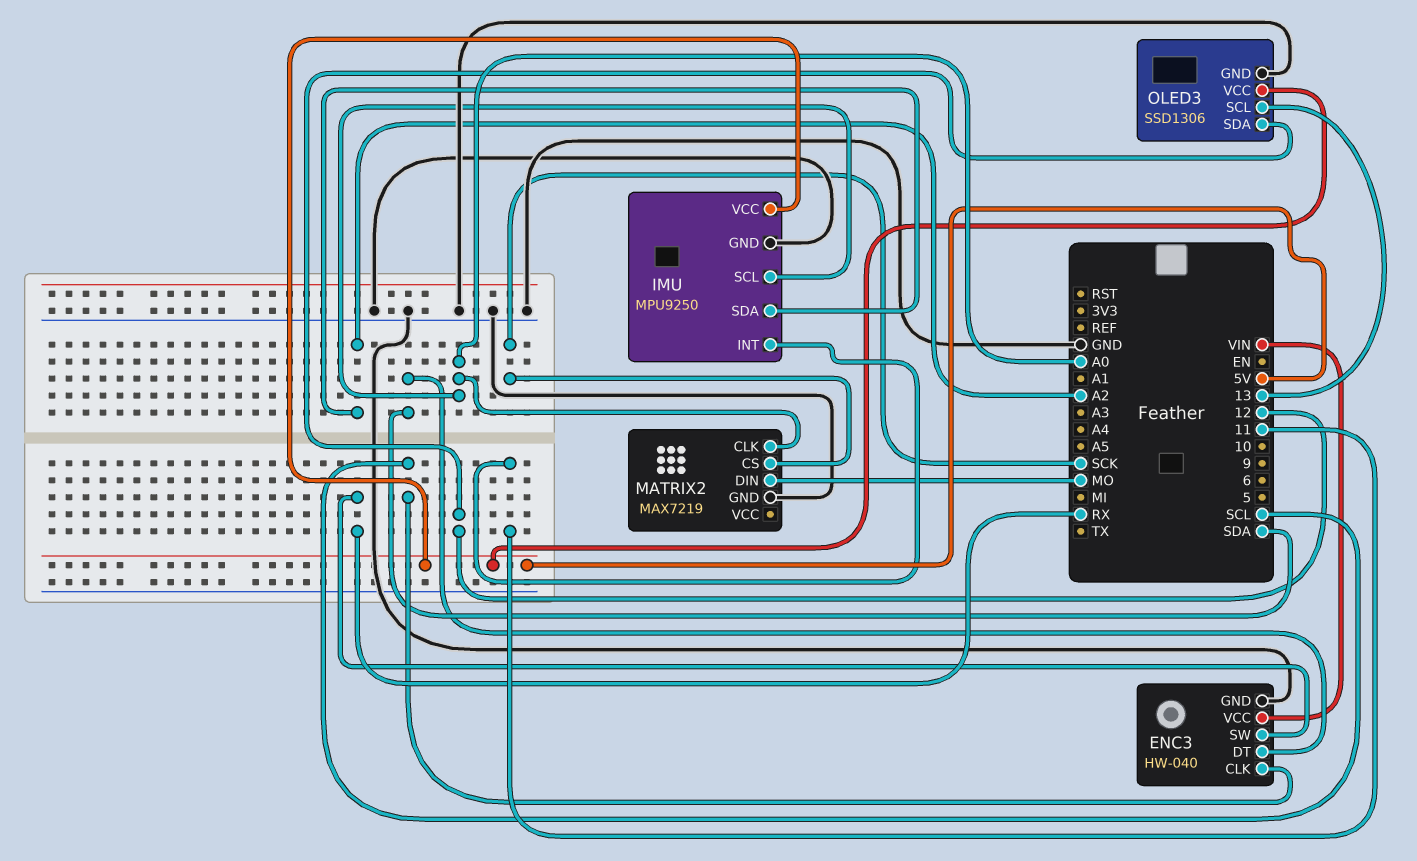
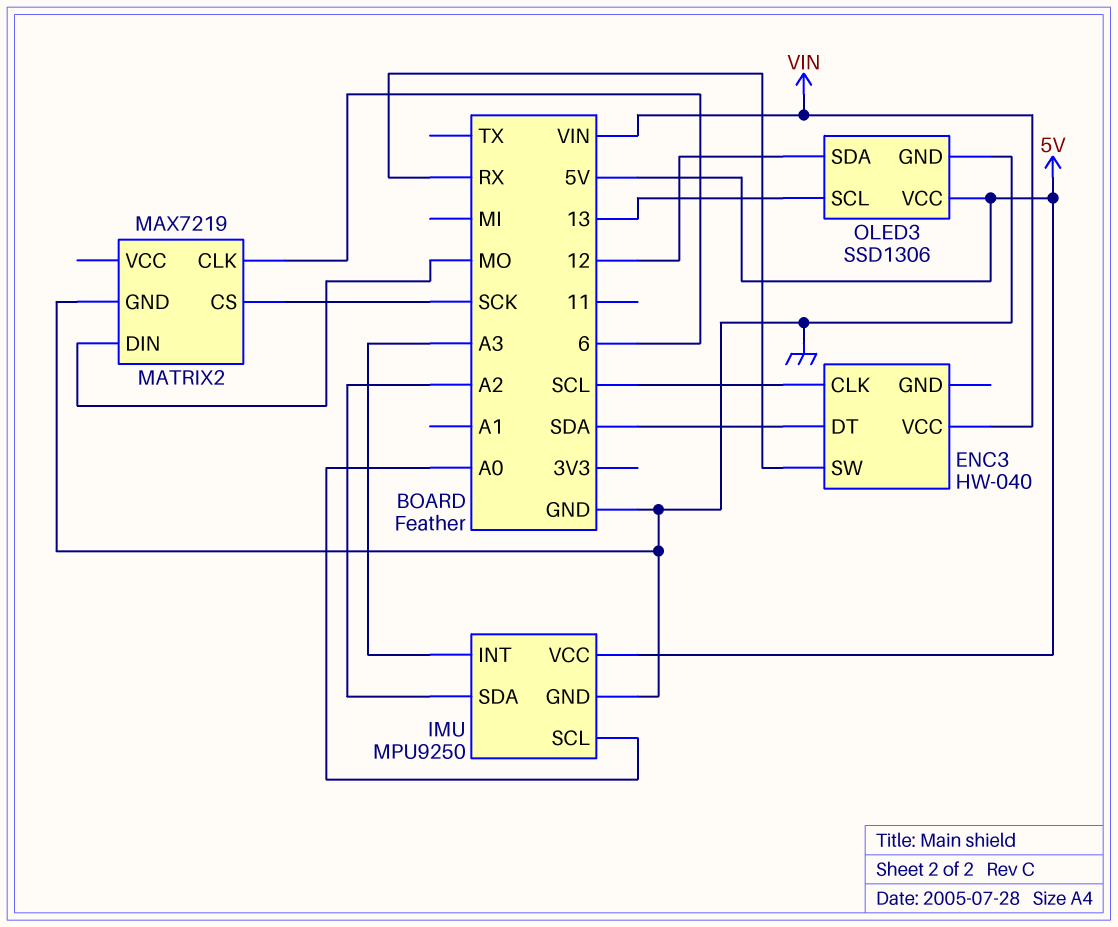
ENC3 pin GND: GND -> none
IMU pin INT: 11 -> A3
MATRIX2 pin CLK: A0 -> 6

